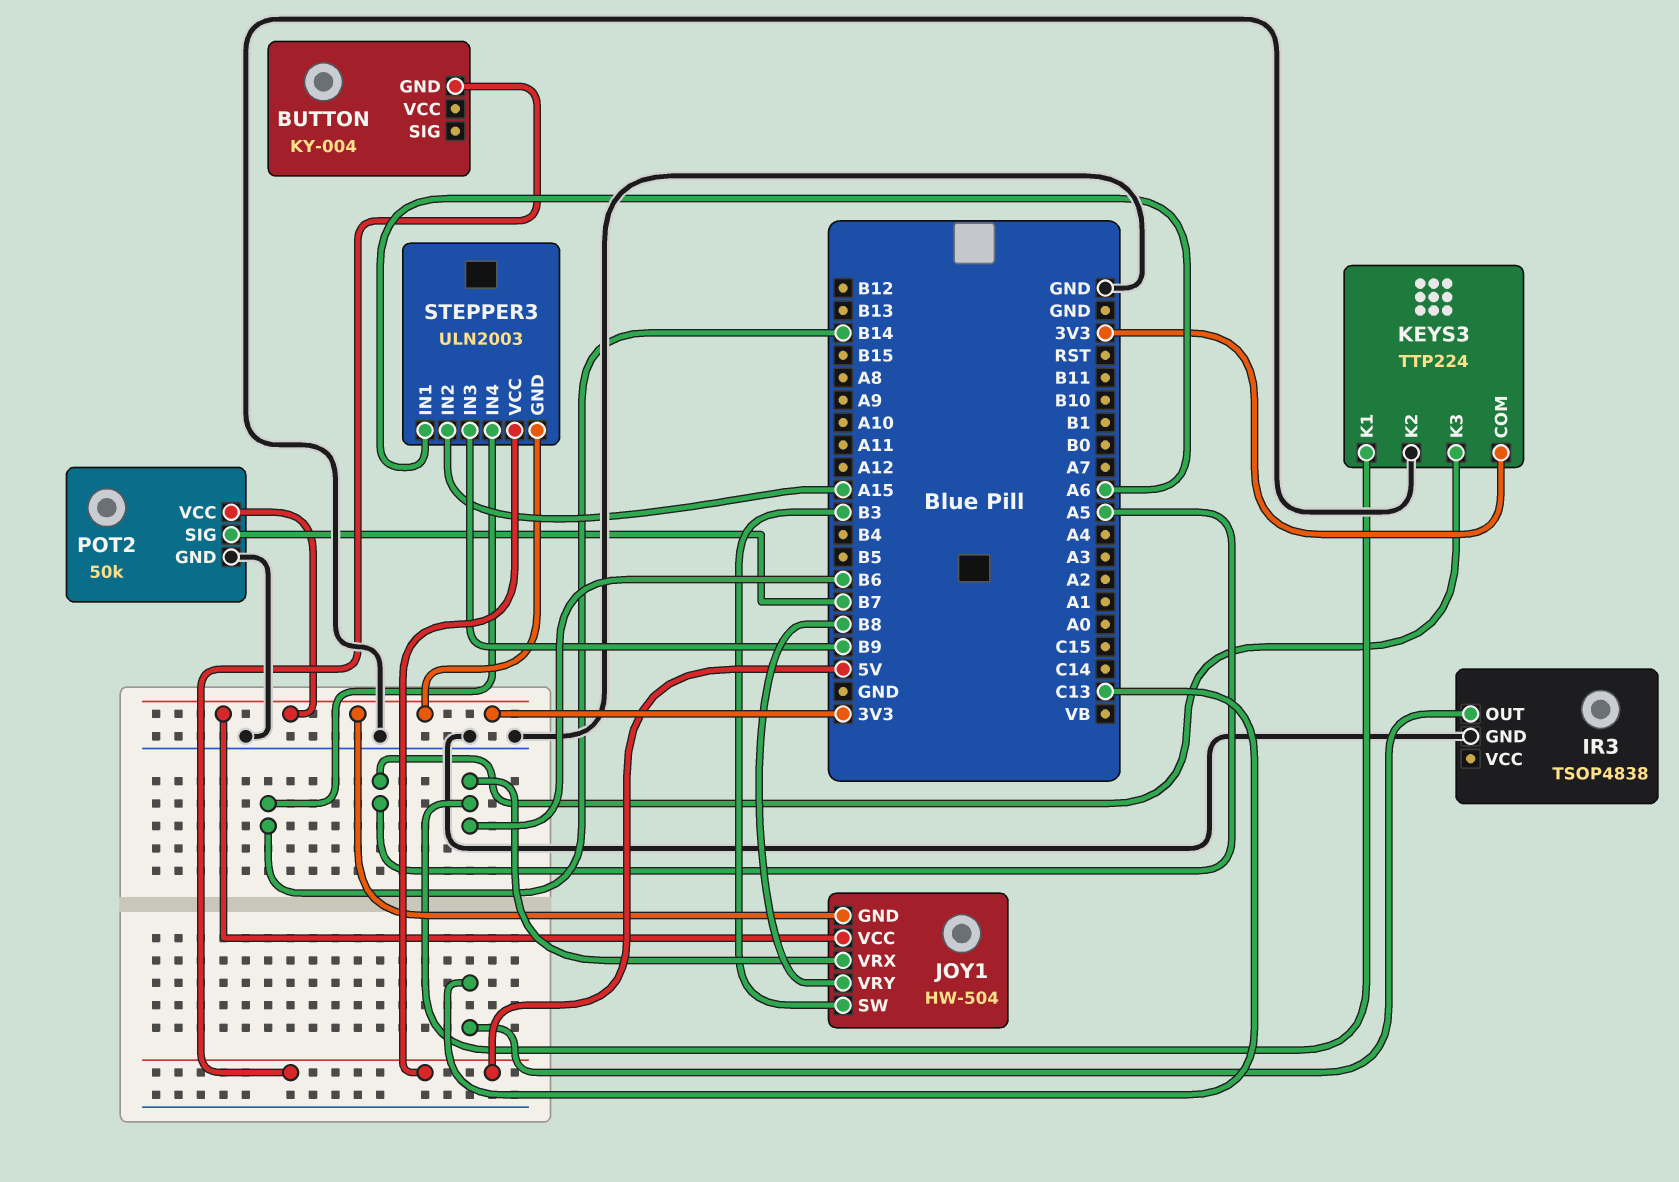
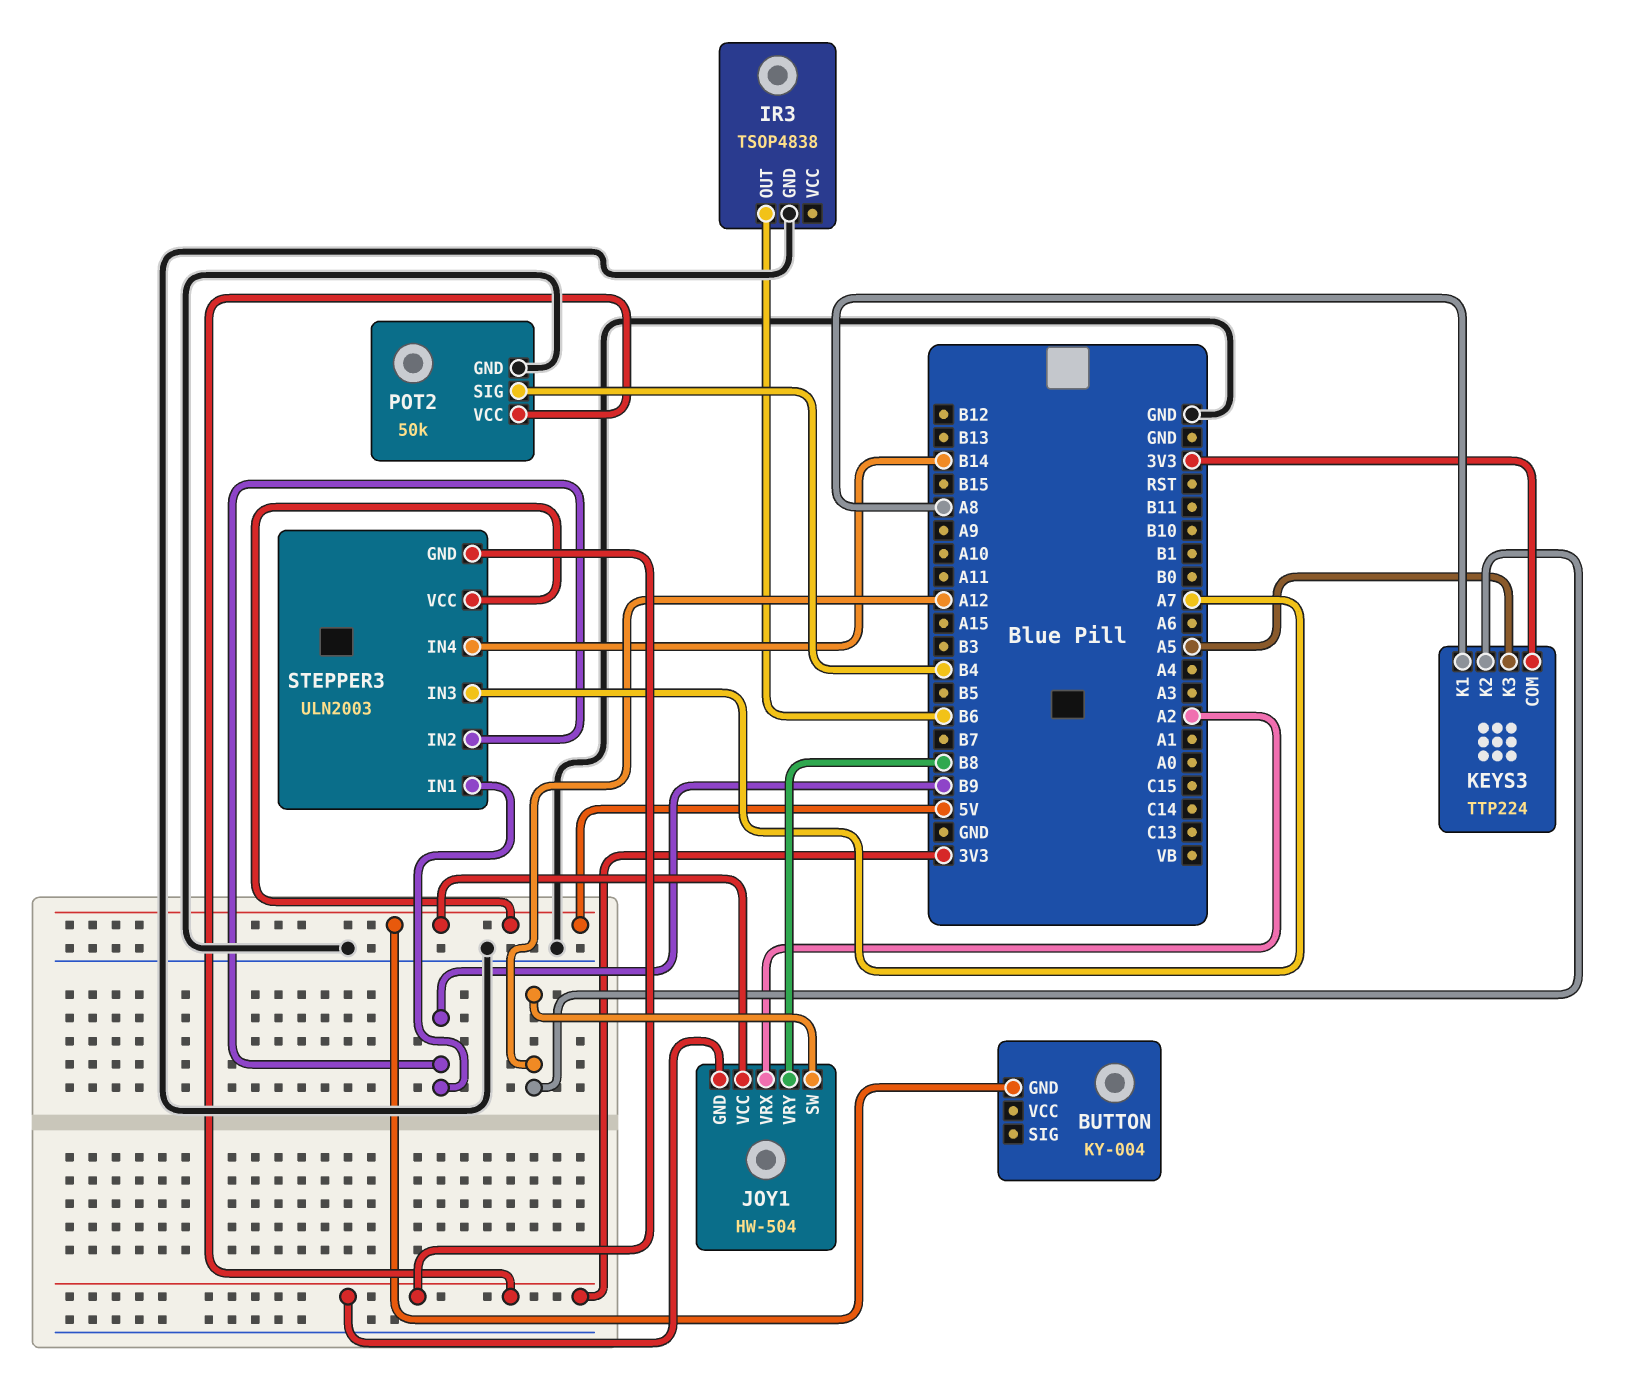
IR3 pin OUT: C13 -> B6
JOY1 pin SW: B3 -> A12
JOY1 pin VCC: 3V3 -> 5V
JOY1 pin VRX: B6 -> A2
KEYS3 pin K1: B6 -> A8
KEYS3 pin K2: GND -> A12
POT2 pin SIG: B7 -> B4
STEPPER3 pin IN1: A6 -> B9
STEPPER3 pin IN2: A15 -> B9
STEPPER3 pin IN3: B9 -> A7

